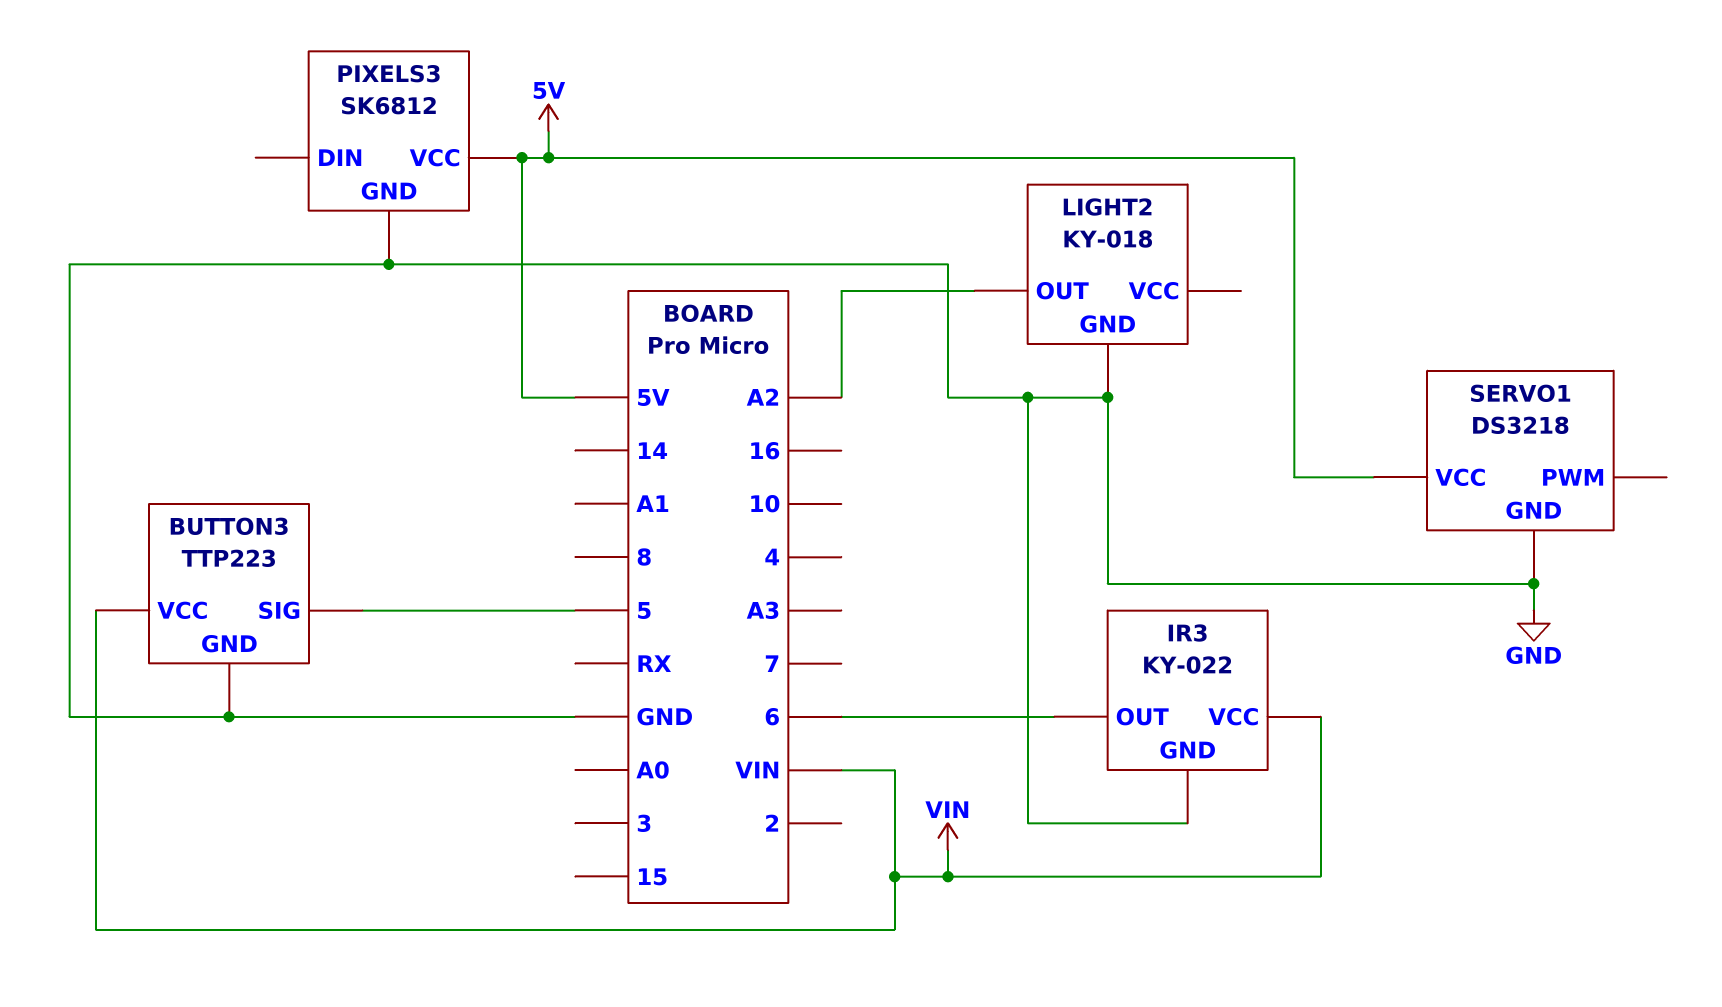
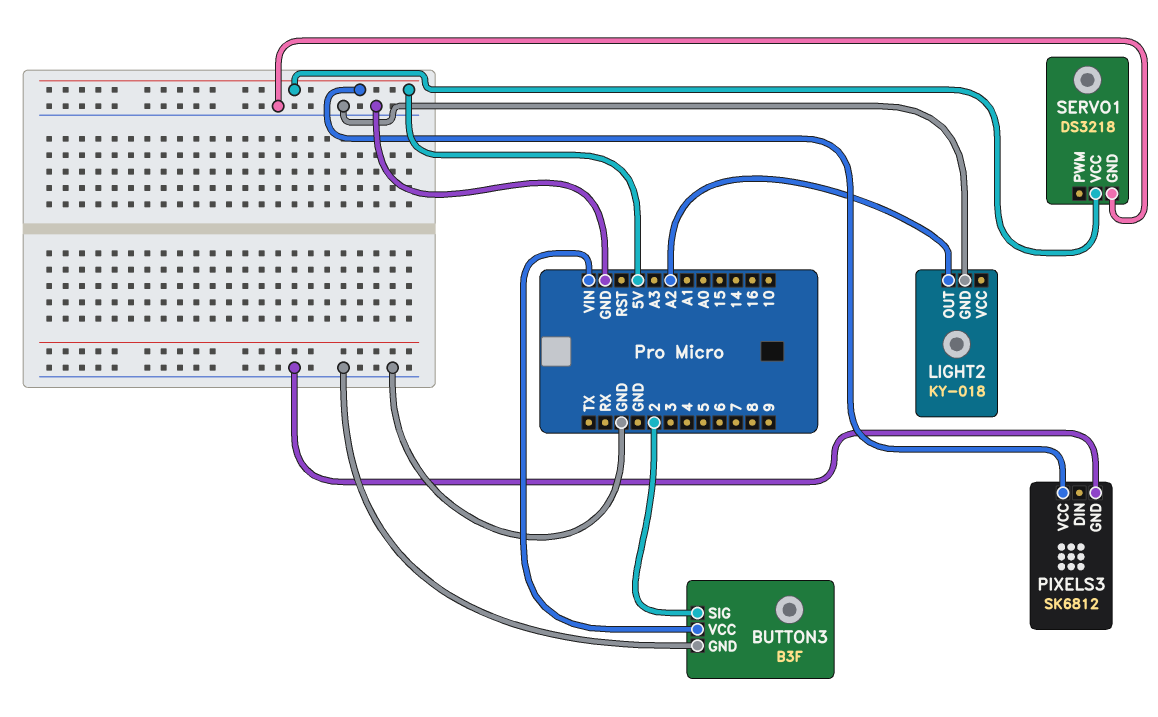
BUTTON3: TTP223 -> B3F
BUTTON3 pin SIG: 5 -> 2
IR3: KY-022 -> none
IR3 pin GND: GND -> none
IR3 pin OUT: 6 -> none
IR3 pin VCC: VIN -> none

